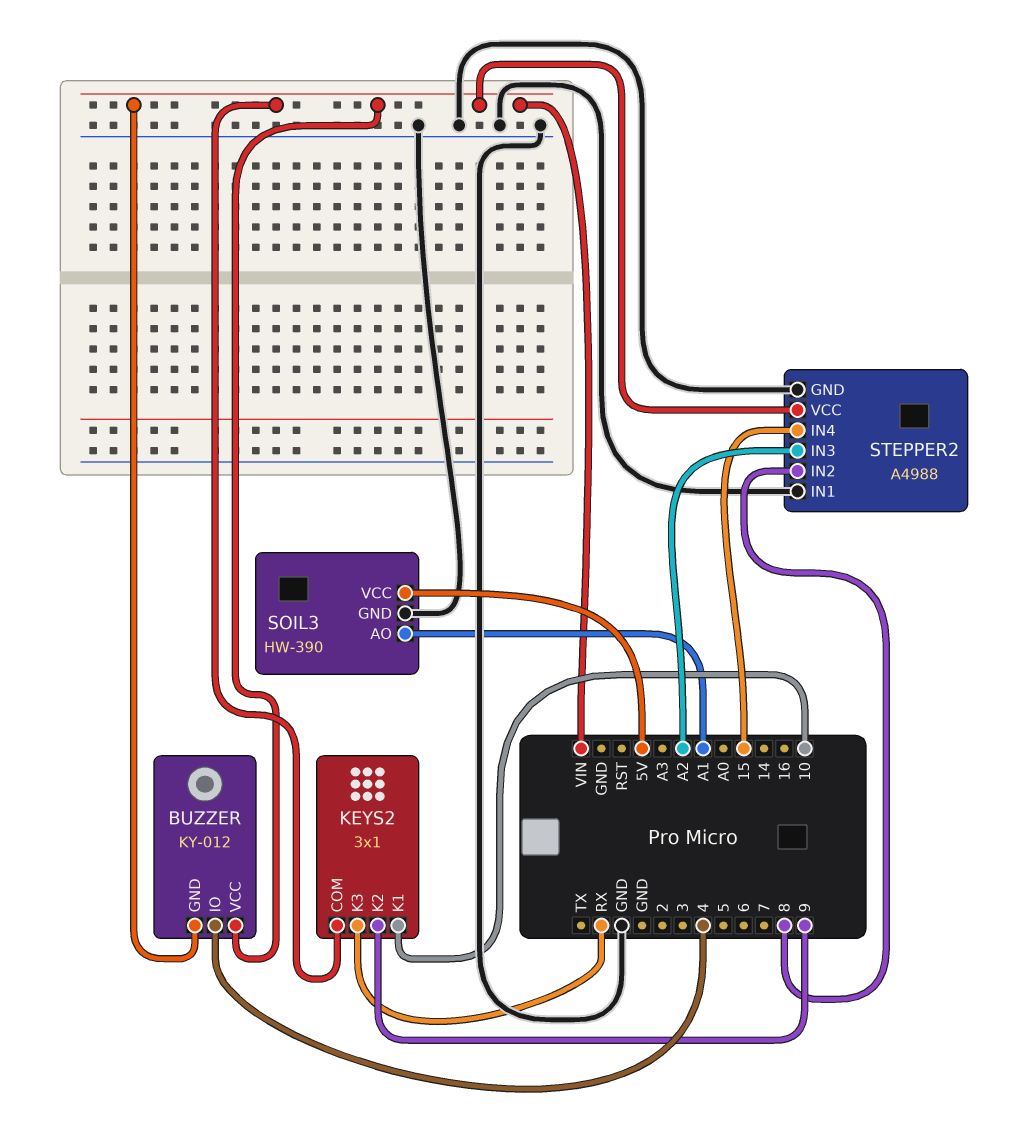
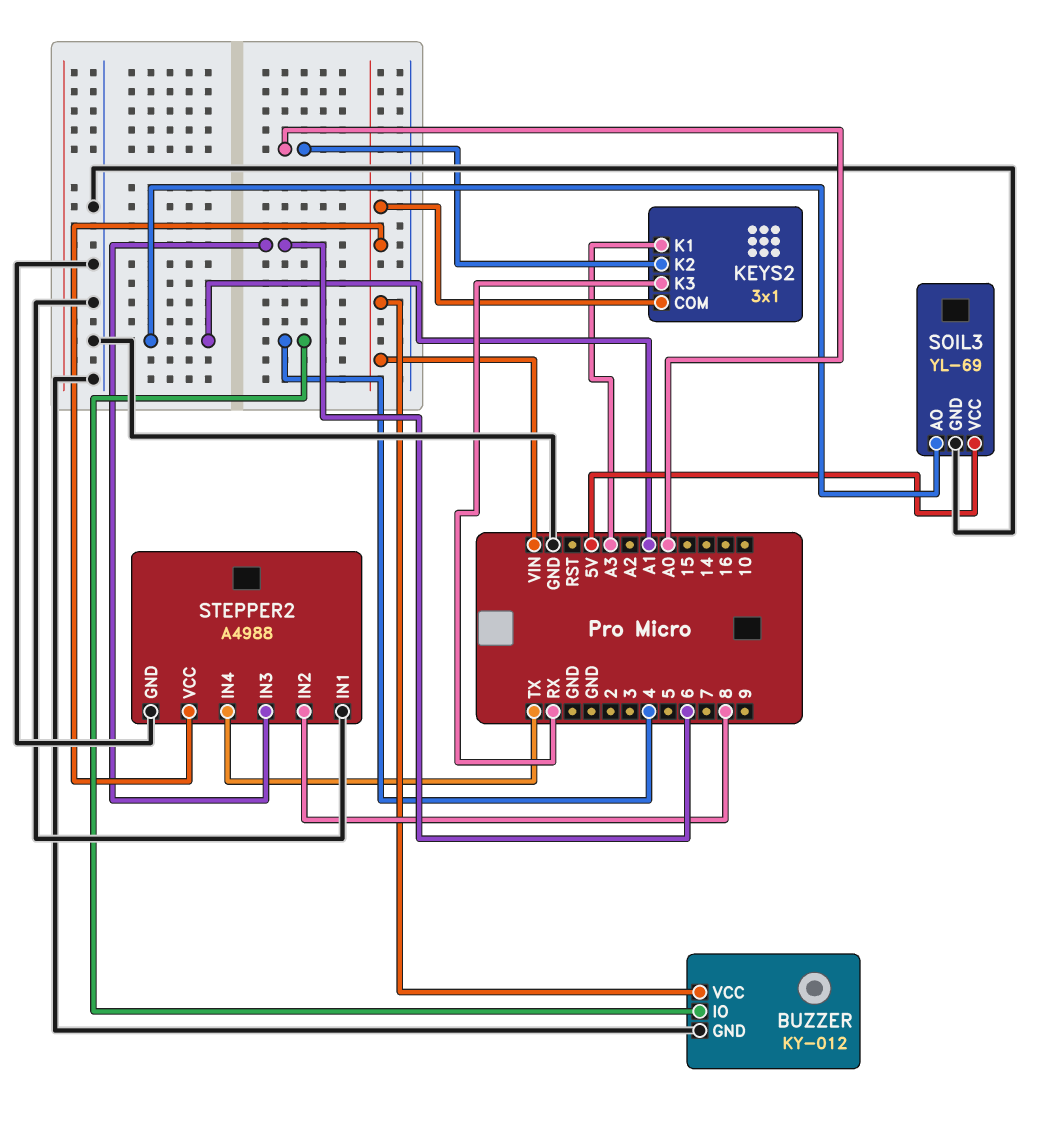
BUZZER pin GND: VIN -> GND
KEYS2 pin K1: 10 -> A3
KEYS2 pin K2: 9 -> A0
SOIL3: HW-390 -> YL-69
STEPPER2 pin IN3: A2 -> 6
STEPPER2 pin IN4: 15 -> TX

